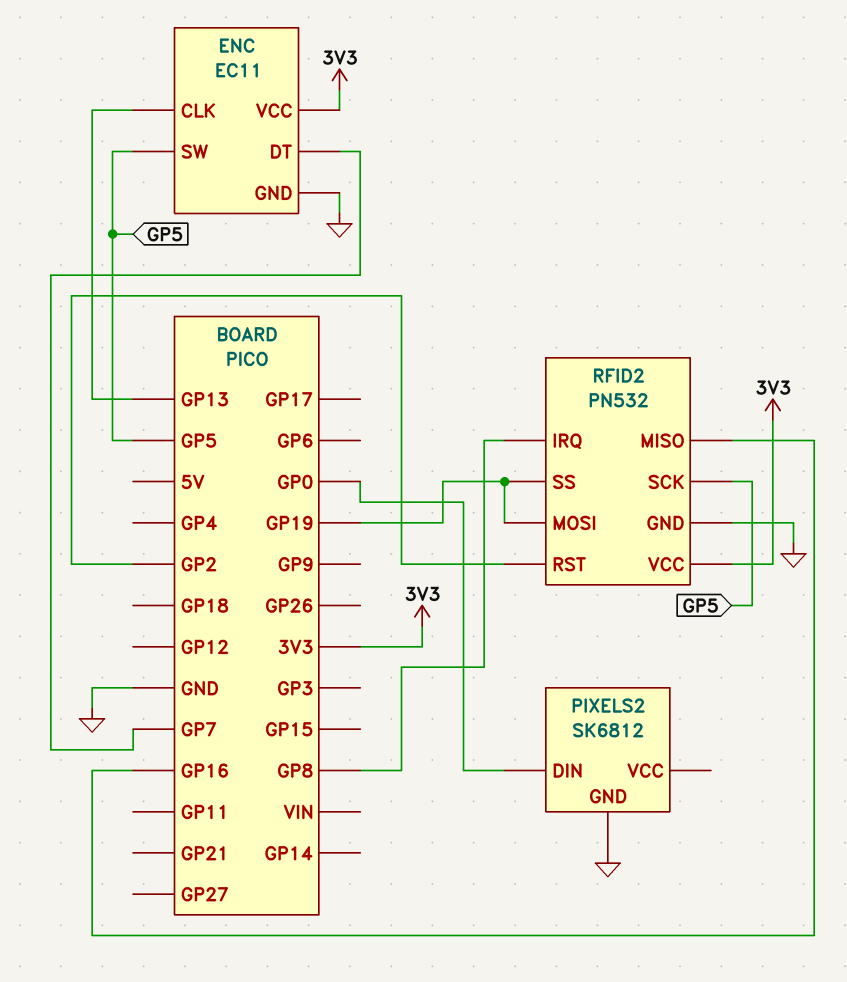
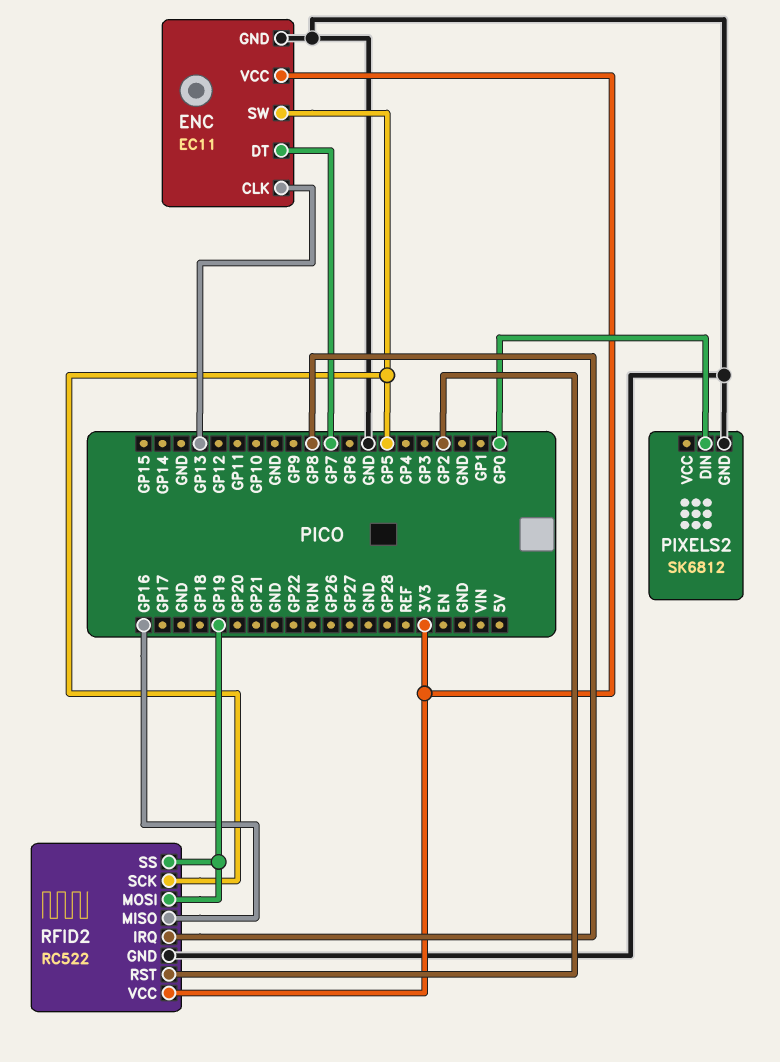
RFID2: PN532 -> RC522

